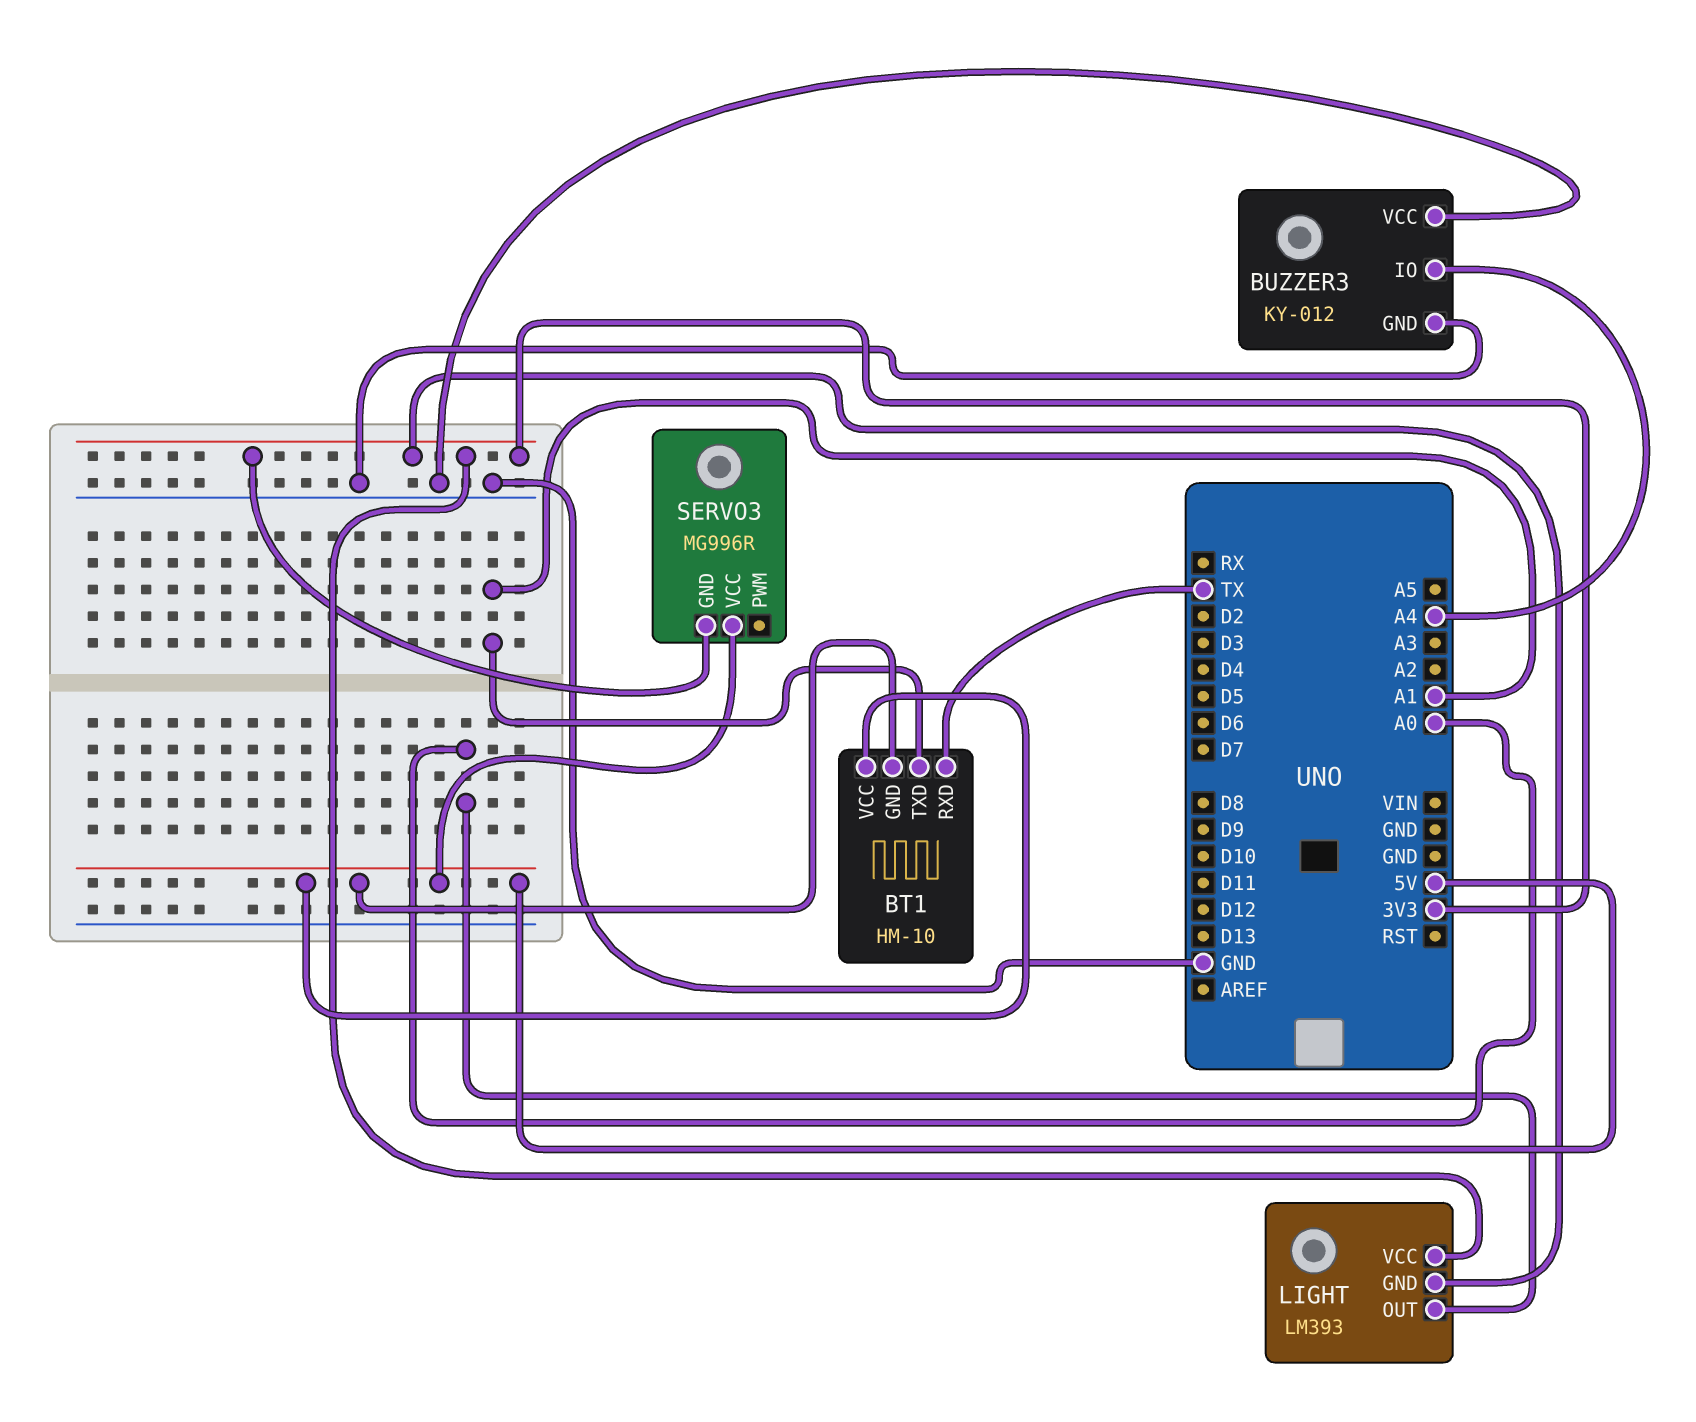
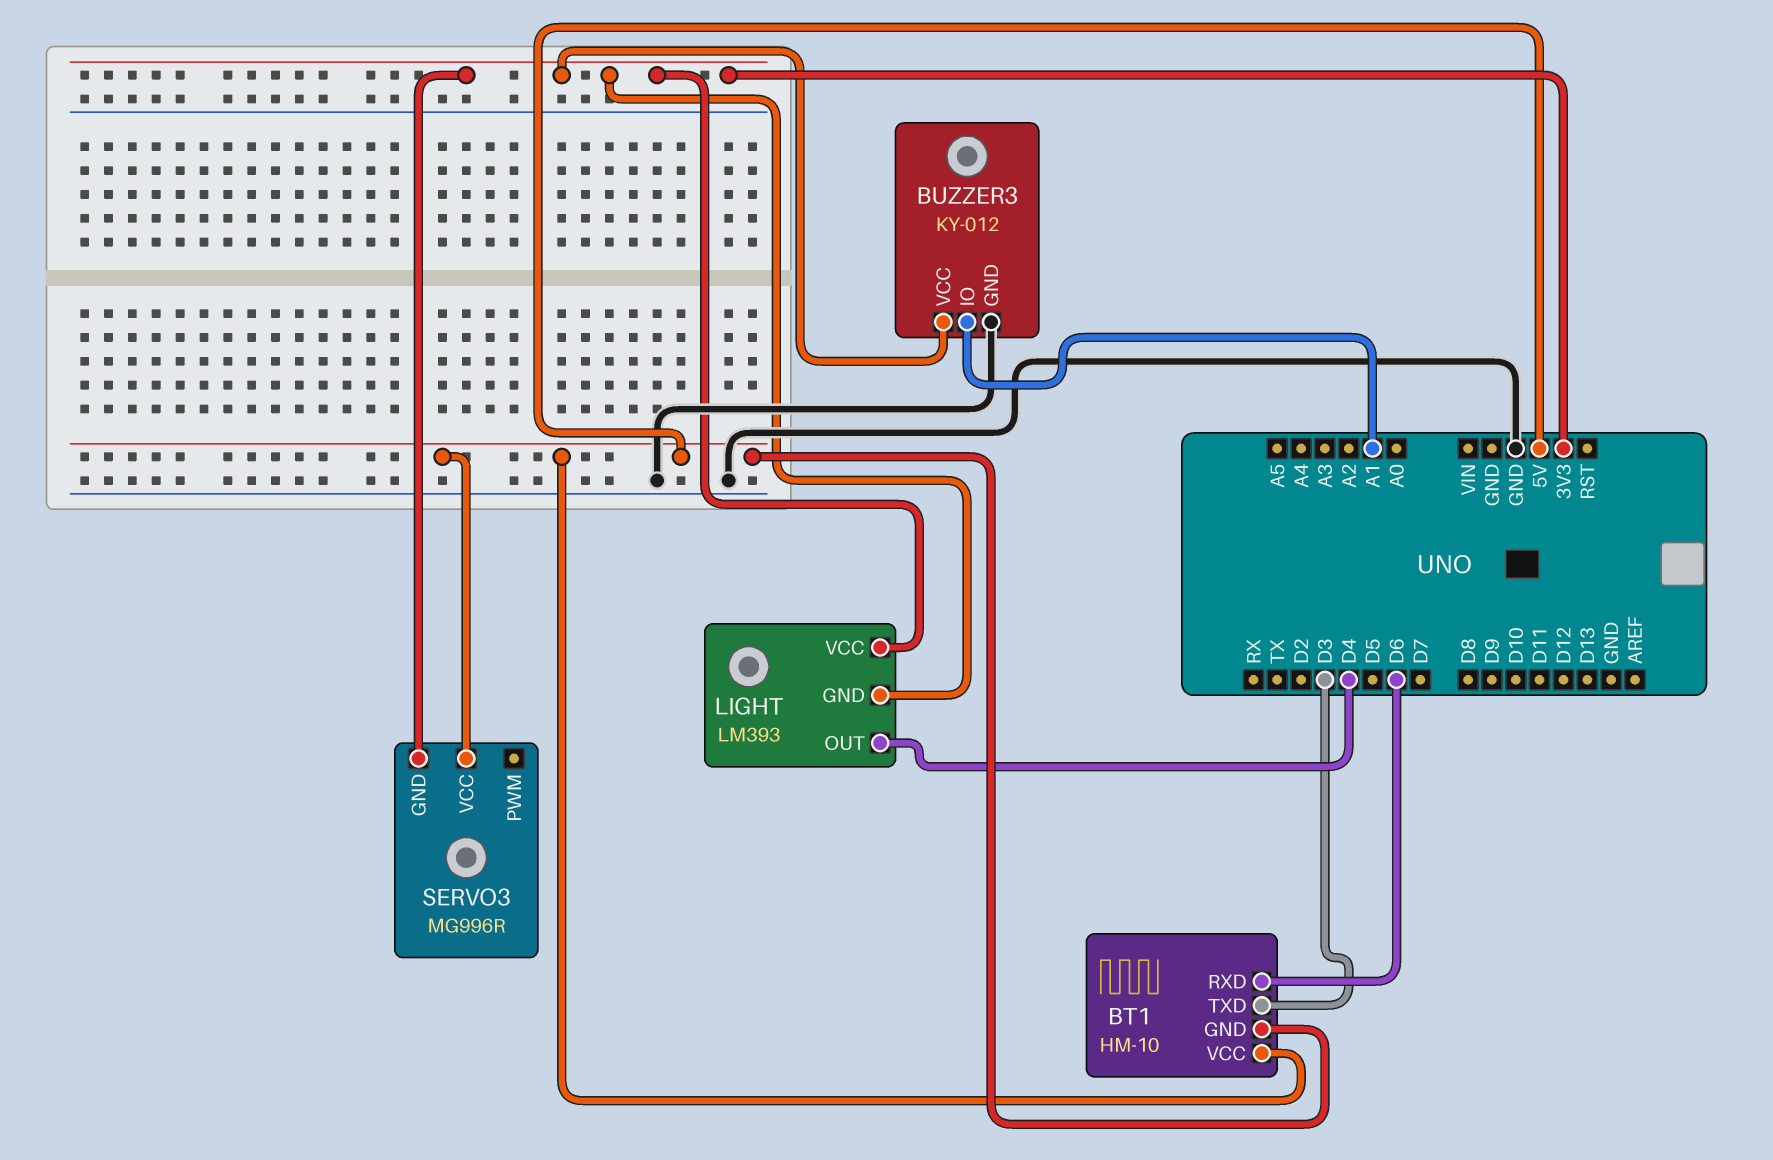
BT1 pin RXD: TX -> D6
BT1 pin TXD: A1 -> D3
BUZZER3 pin IO: A4 -> A1
BUZZER3 pin VCC: GND -> 3V3
LIGHT pin OUT: A0 -> D4

